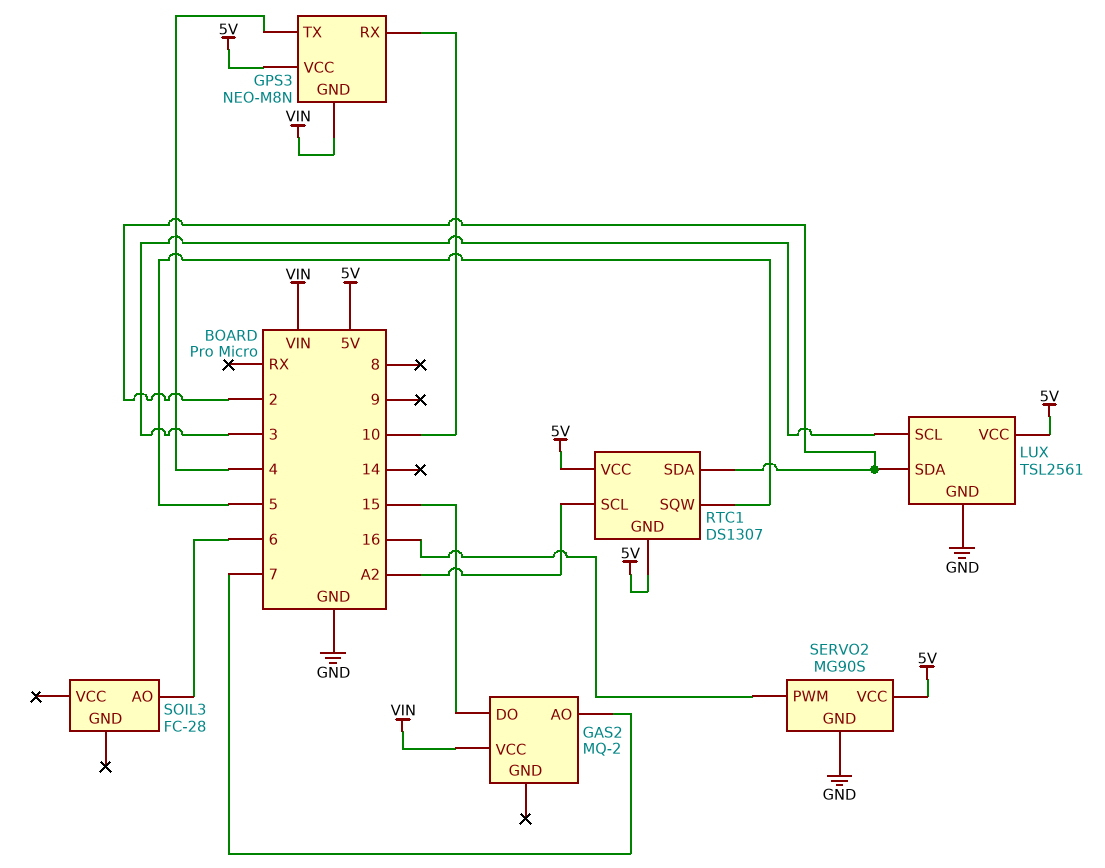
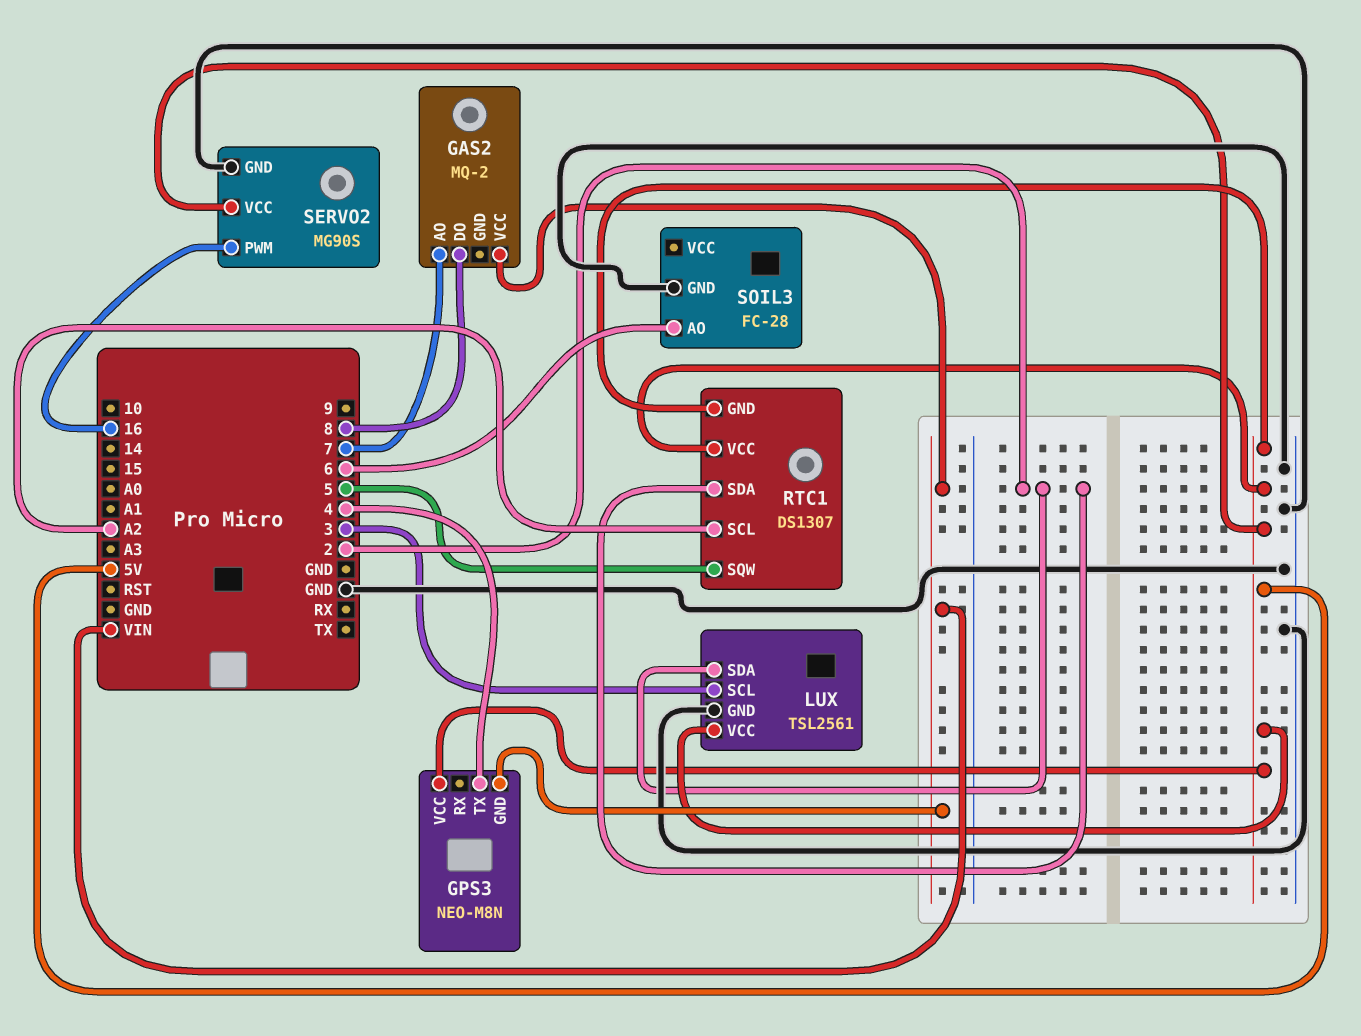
GAS2 pin DO: 15 -> 8
GPS3 pin RX: 10 -> none
SOIL3 pin GND: none -> GND

